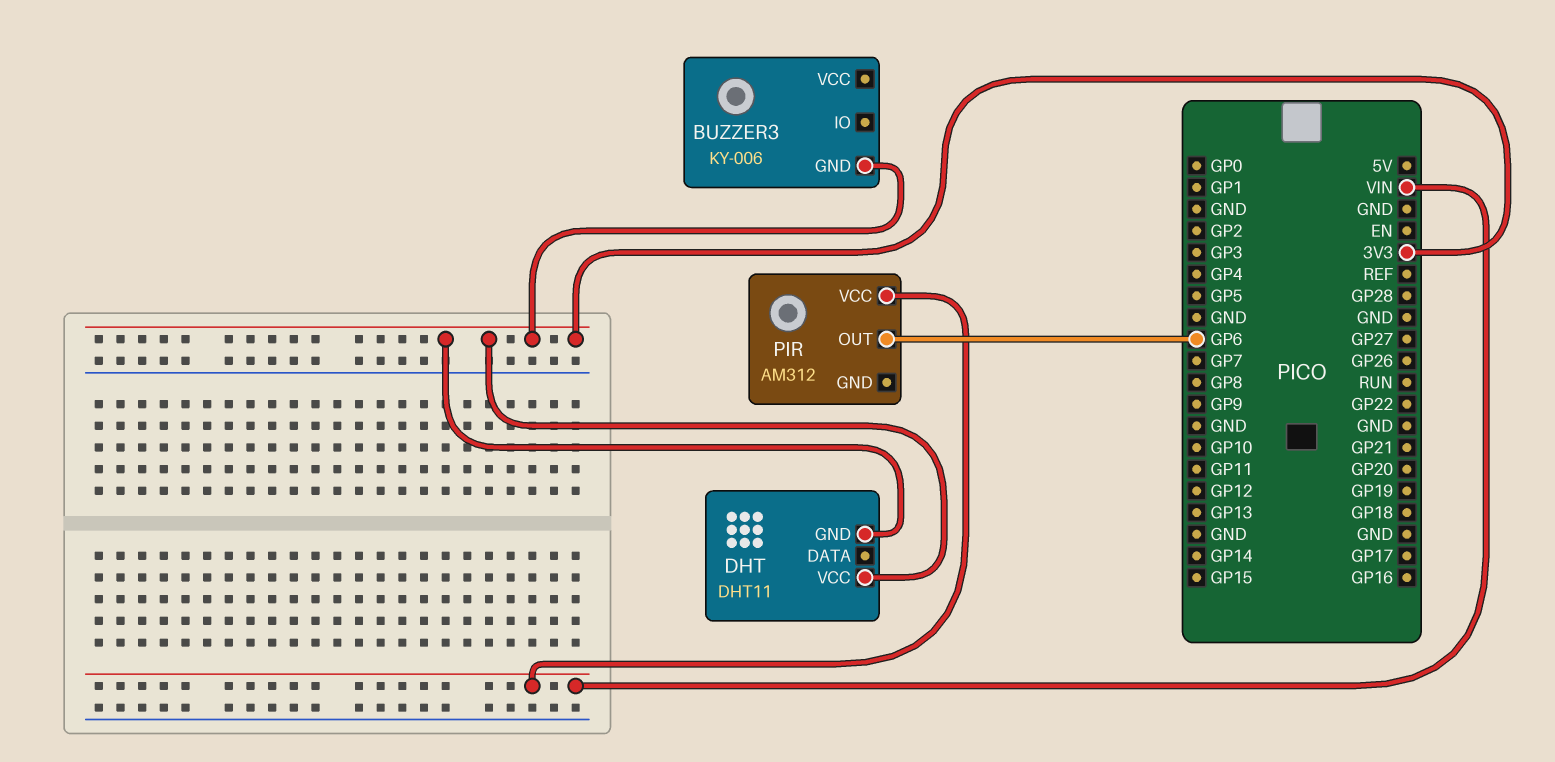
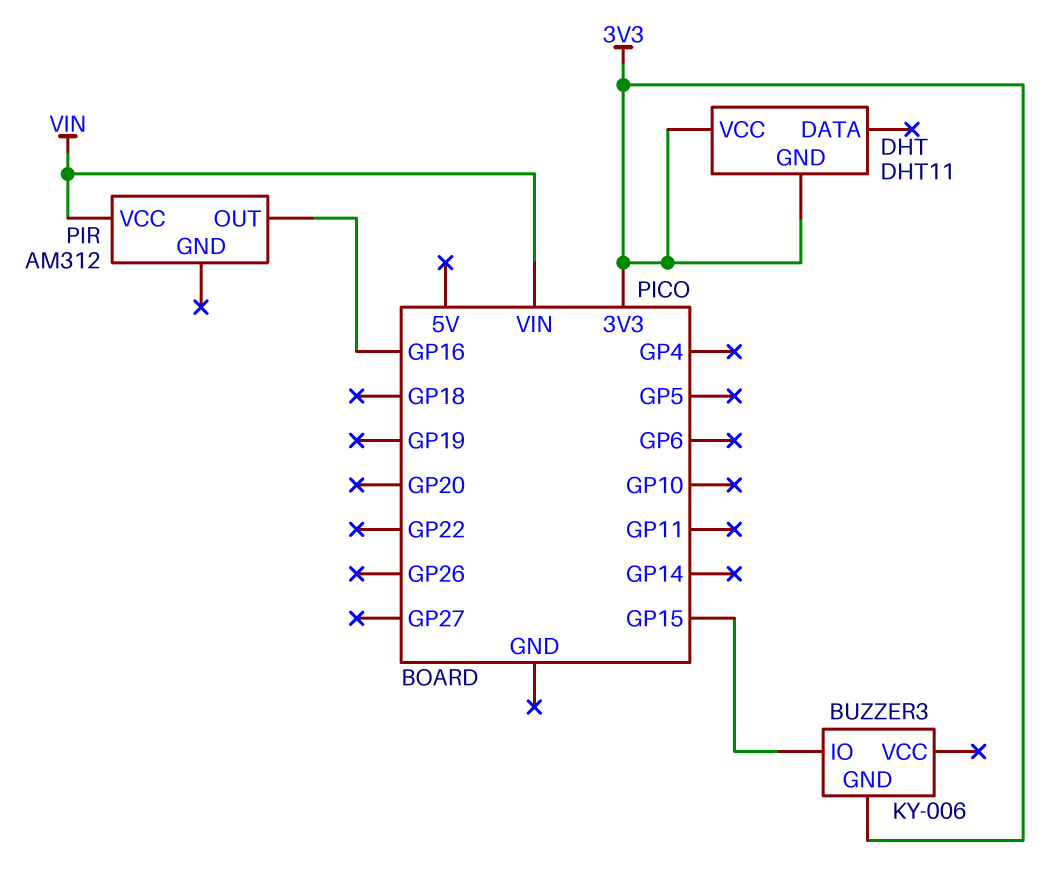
BUZZER3 pin IO: none -> GP15
PIR pin OUT: GP6 -> GP16

